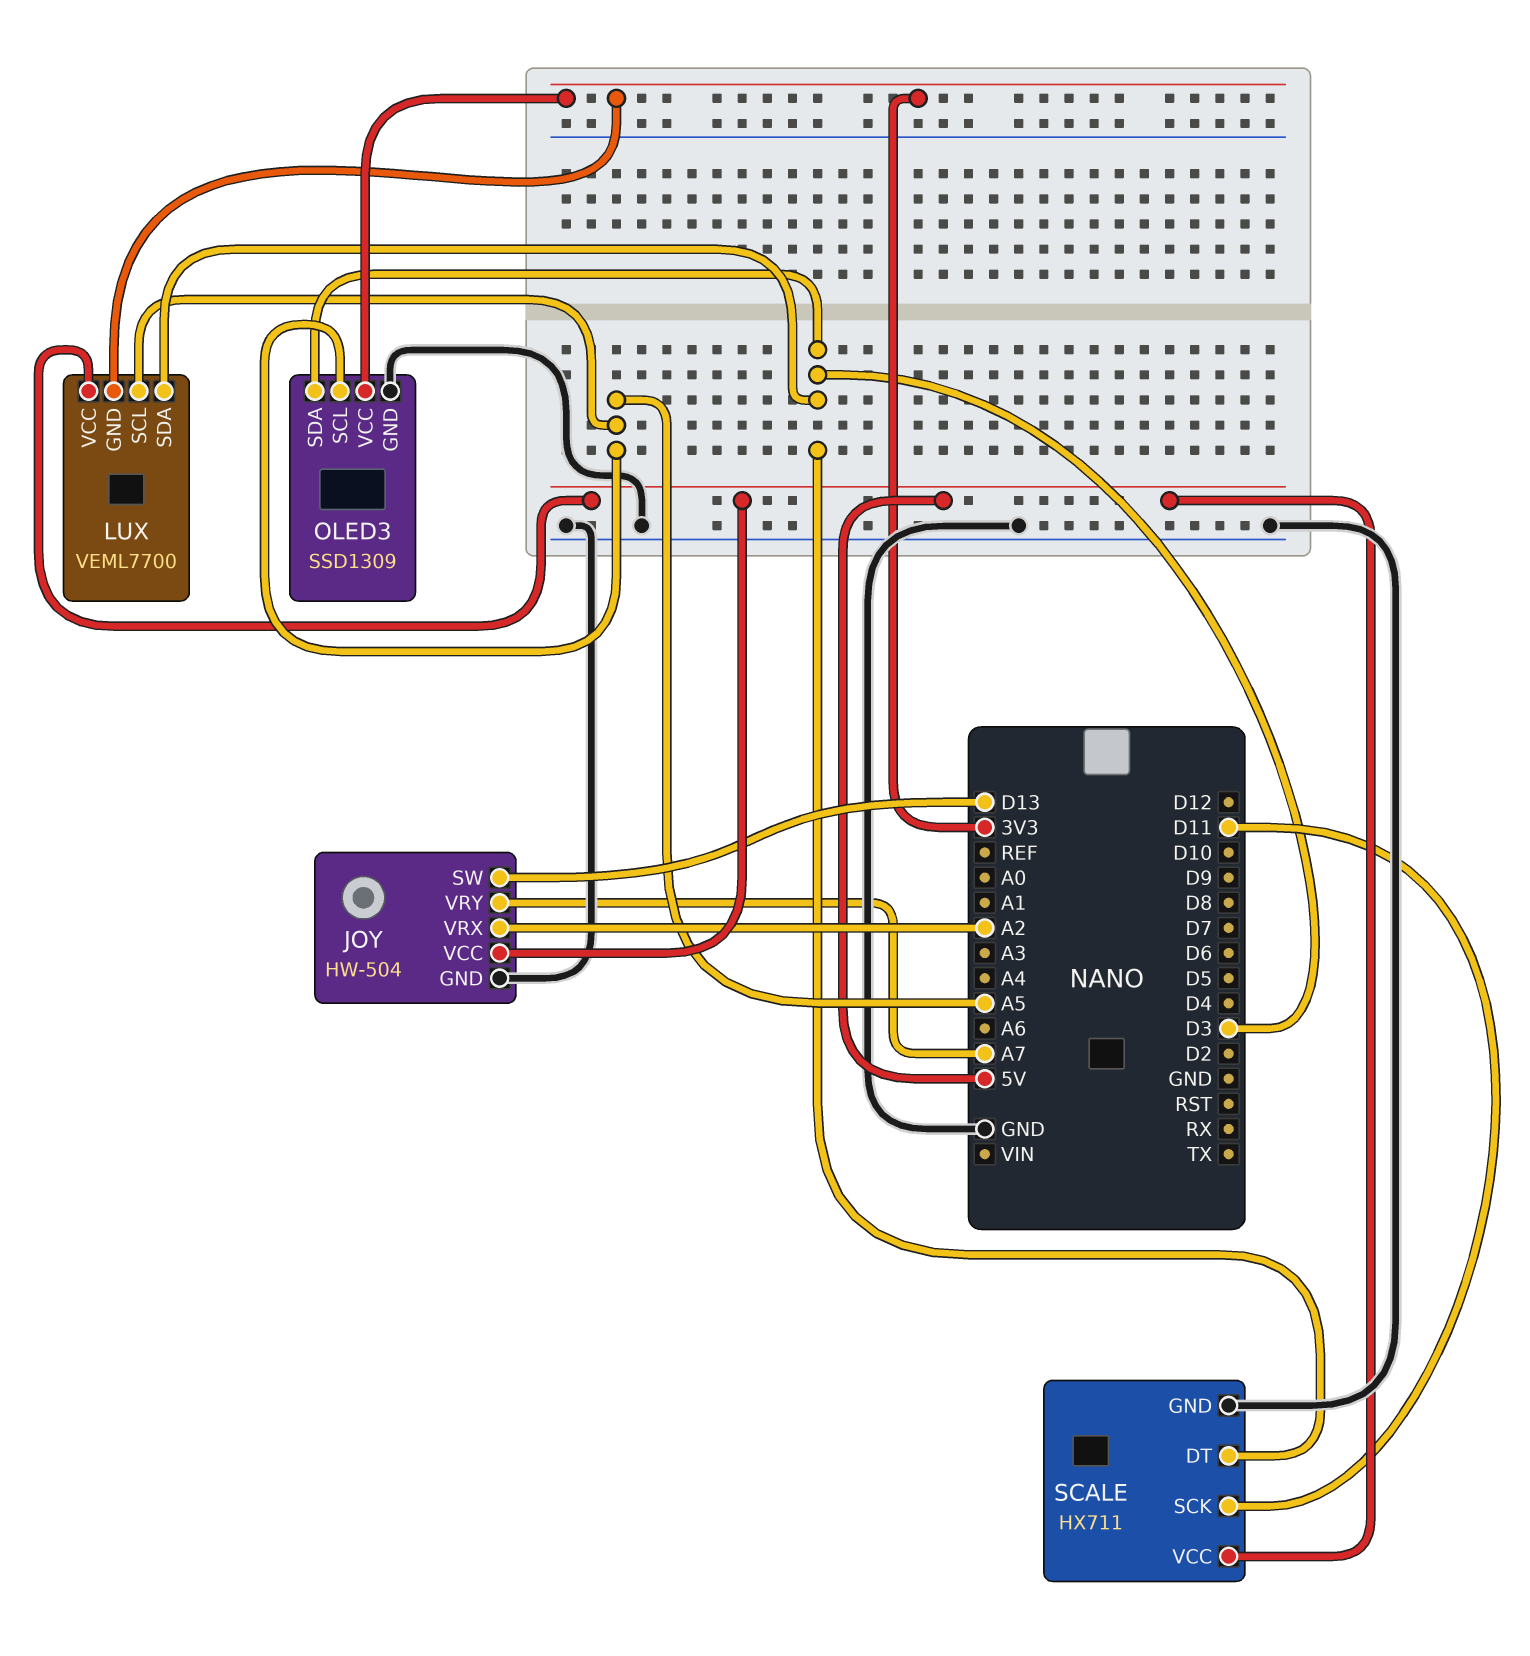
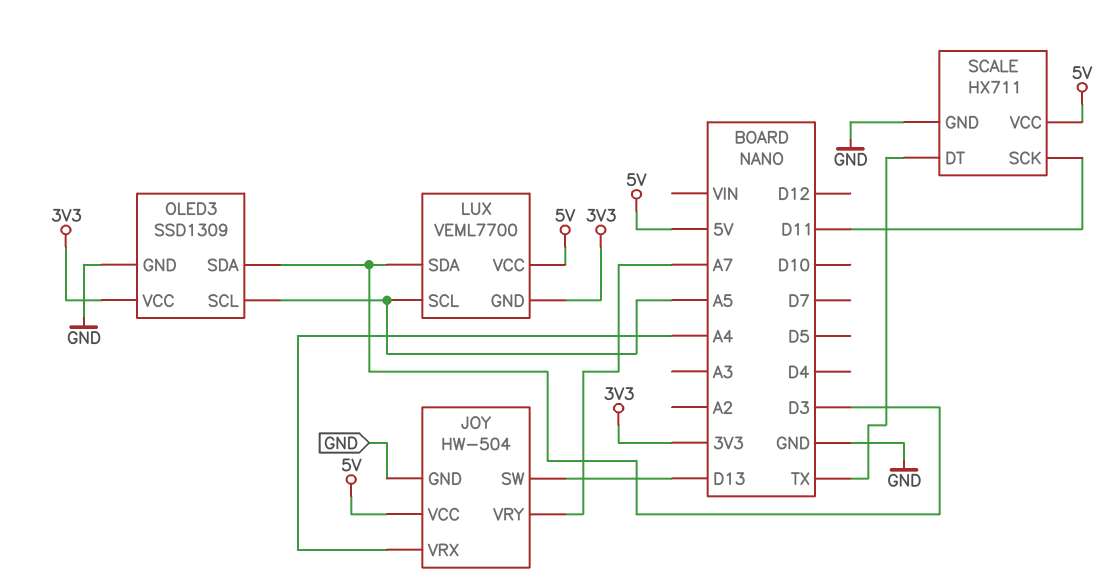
JOY pin VRX: A2 -> A4
SCALE pin DT: D3 -> TX

